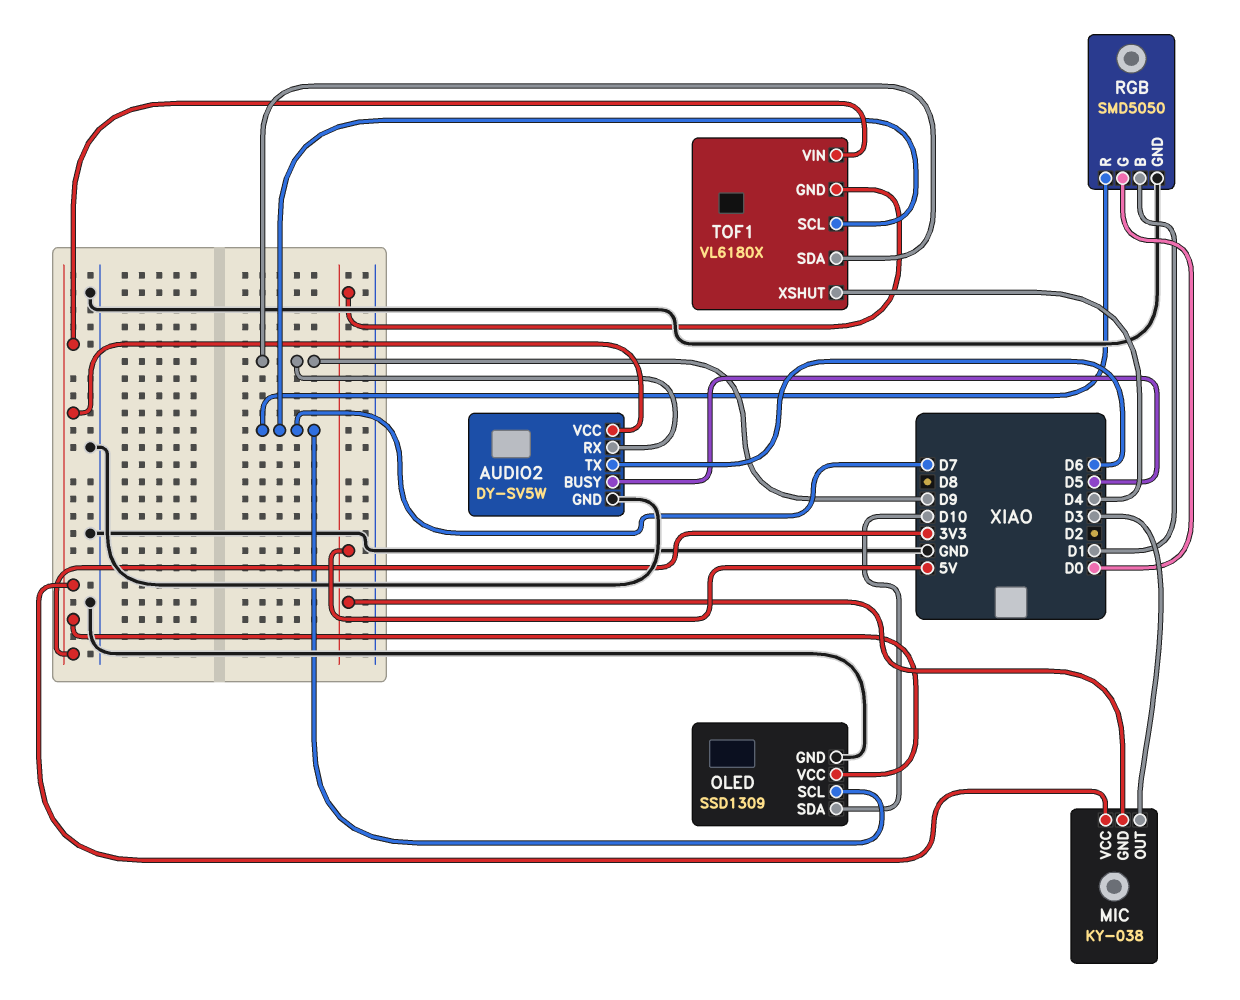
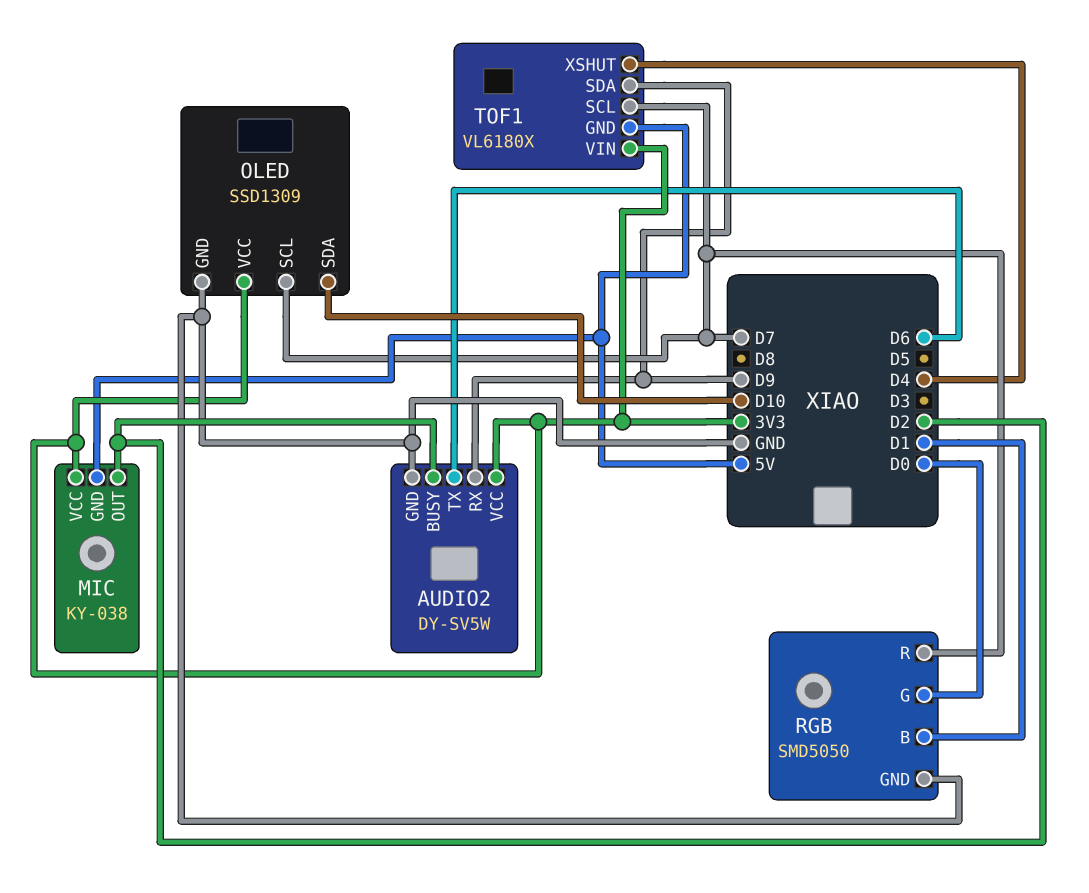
AUDIO2 pin BUSY: D5 -> D2
MIC pin OUT: D3 -> D2

